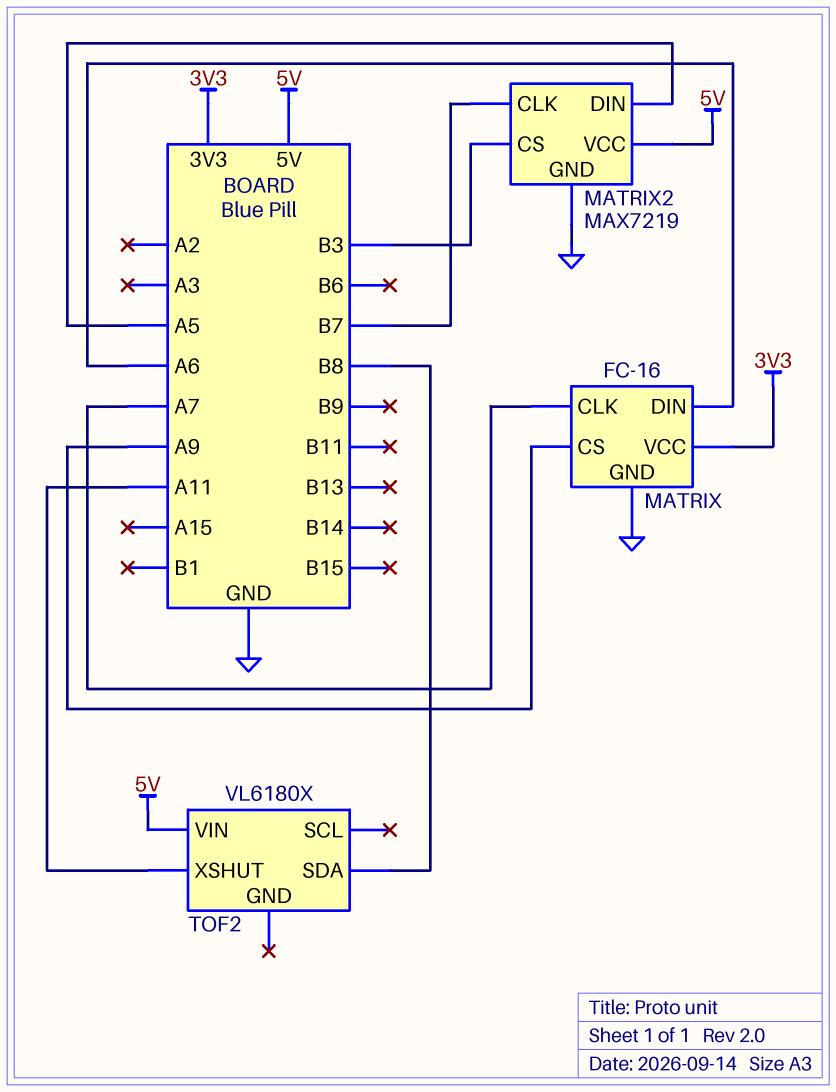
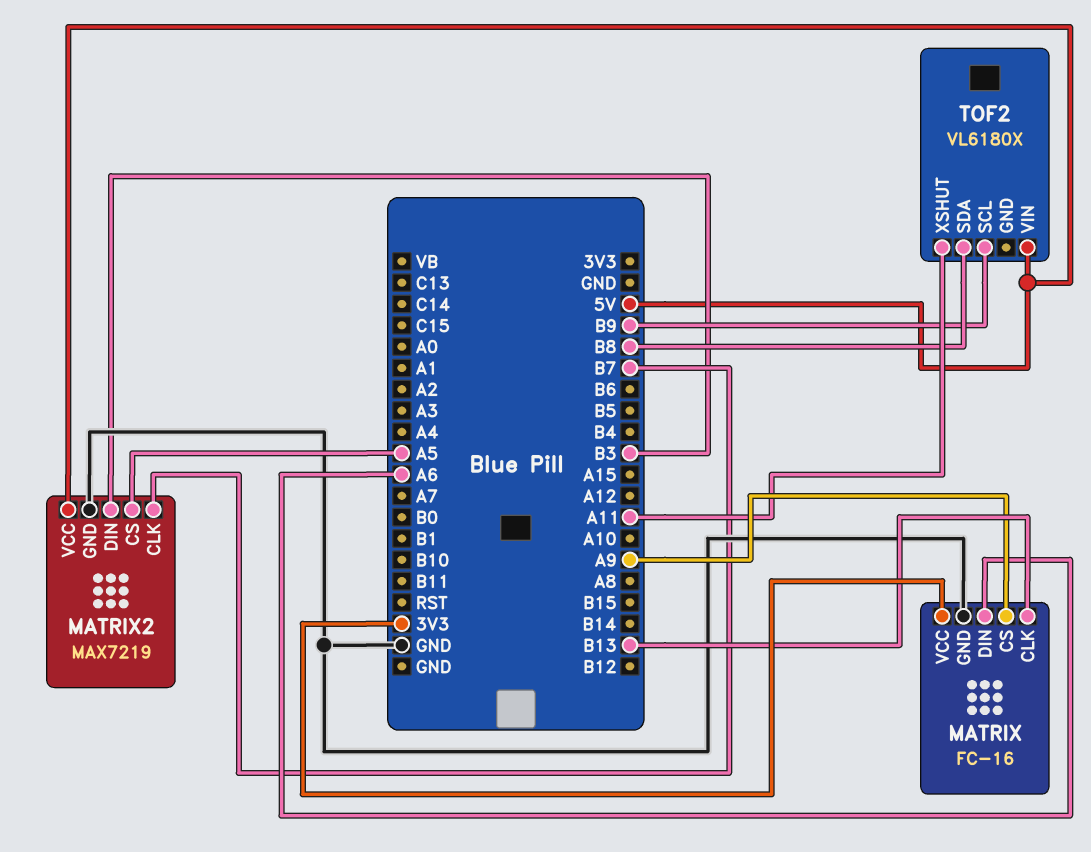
MATRIX pin CLK: A7 -> B13
MATRIX2 pin CS: B3 -> A5
MATRIX2 pin DIN: A5 -> B3
TOF2 pin SCL: none -> B9

